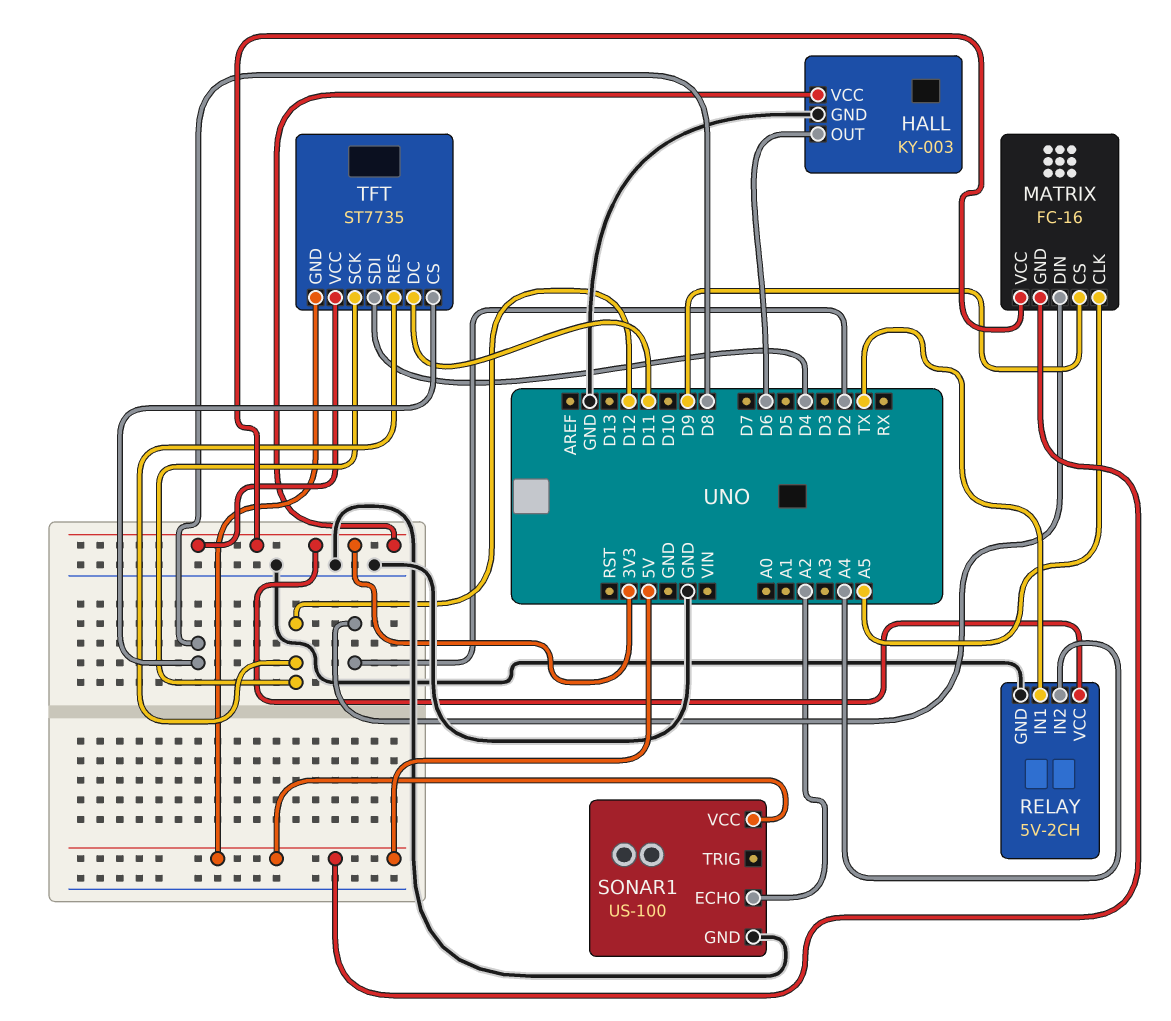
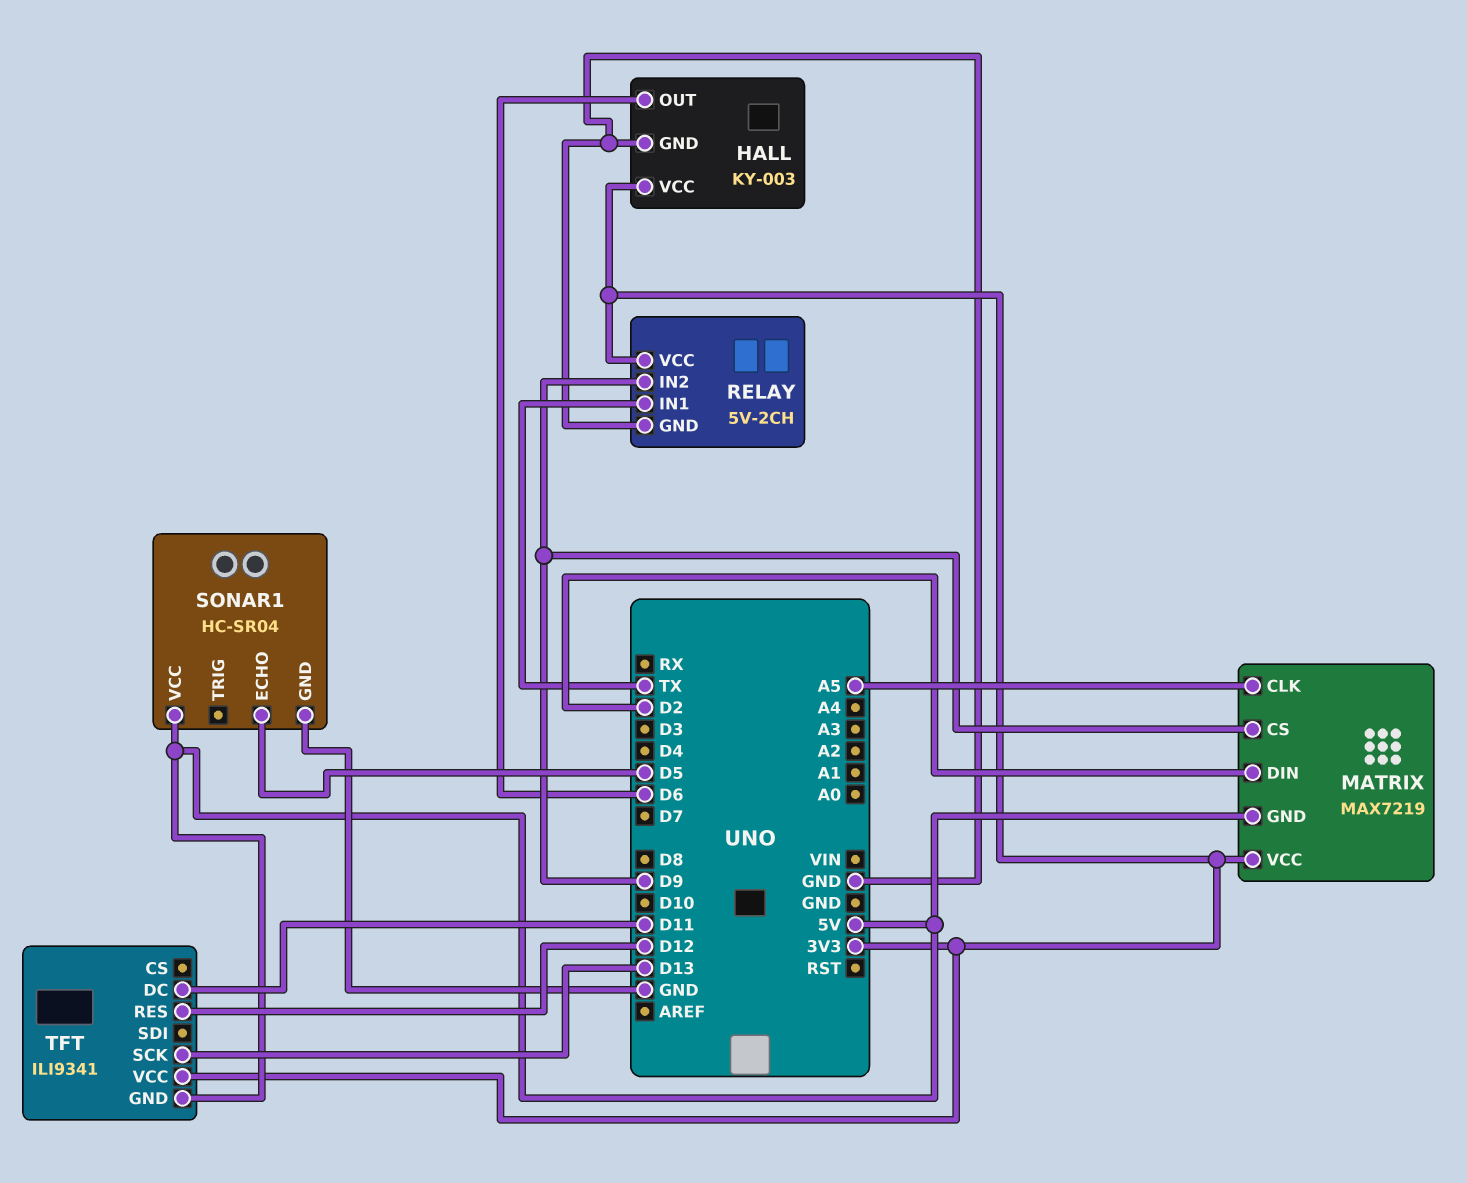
MATRIX: FC-16 -> MAX7219
RELAY pin IN2: A4 -> D9
SONAR1: US-100 -> HC-SR04
SONAR1 pin ECHO: A2 -> D5
TFT: ST7735 -> ILI9341
TFT pin CS: D8 -> none
TFT pin SCK: D12 -> D13
TFT pin SDI: D4 -> none

